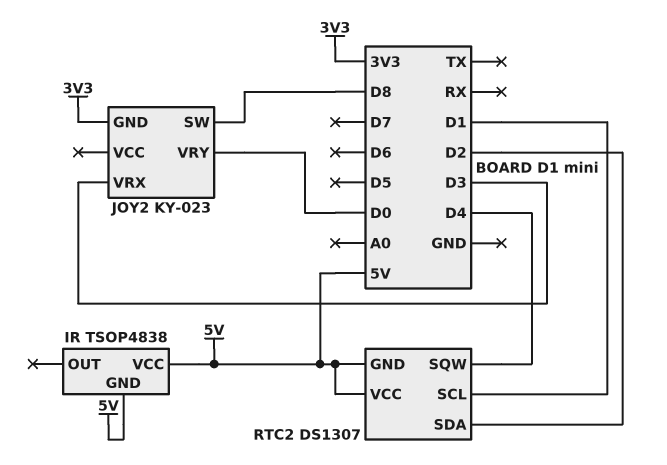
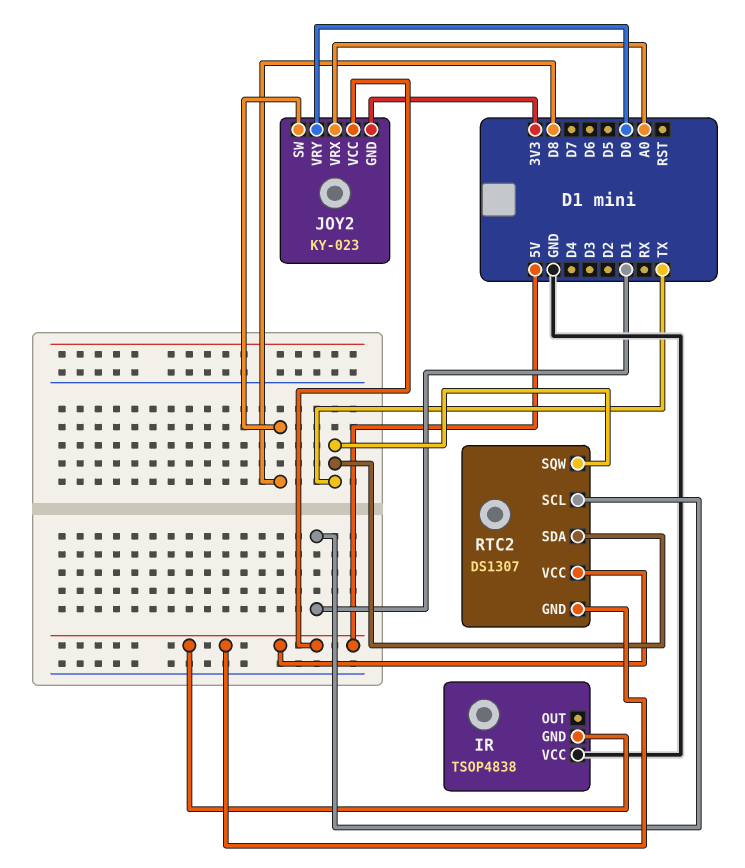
IR pin VCC: 5V -> GND
JOY2 pin VCC: none -> 5V
JOY2 pin VRX: D3 -> A0
RTC2 pin SDA: D2 -> TX
RTC2 pin SQW: D4 -> TX

